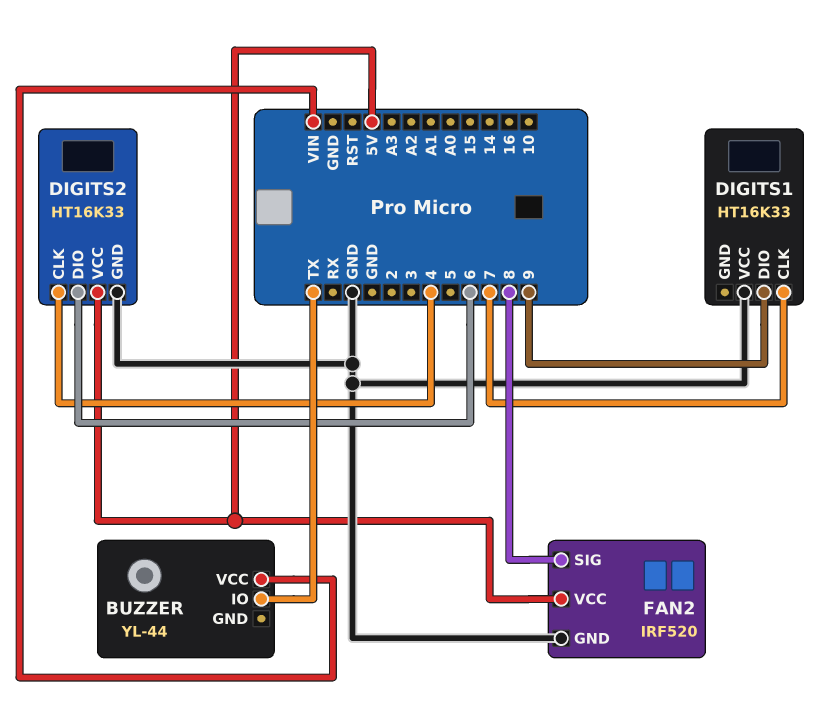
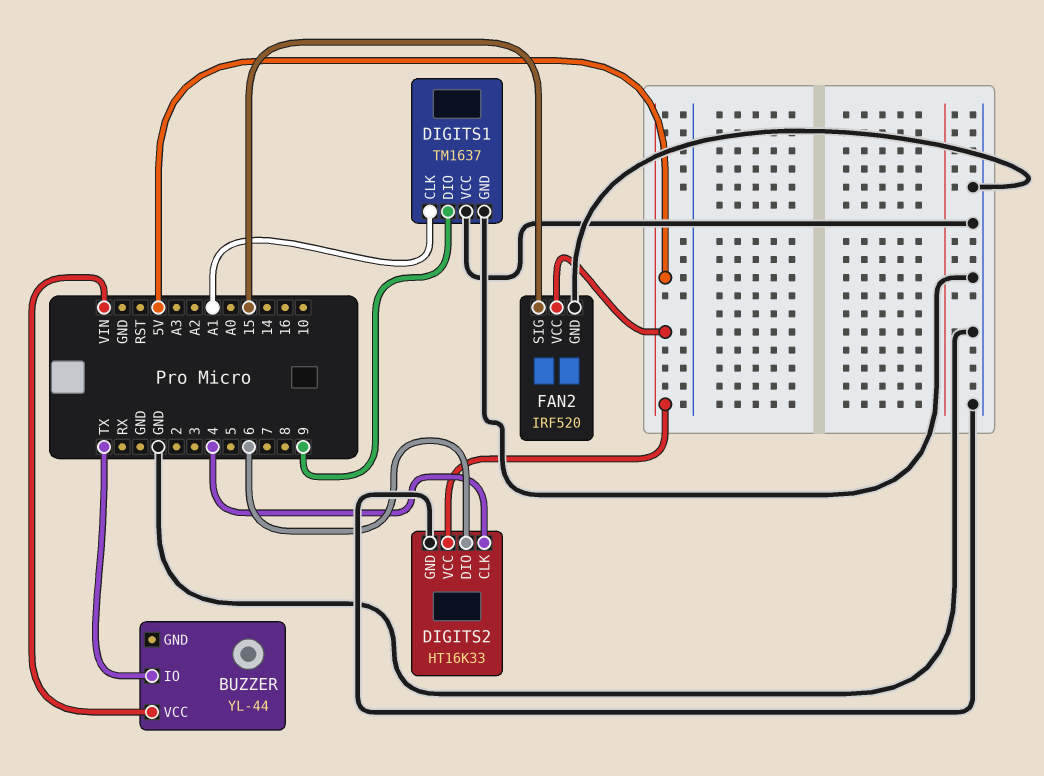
DIGITS1: HT16K33 -> TM1637
DIGITS1 pin CLK: 7 -> A1
DIGITS1 pin GND: none -> GND
FAN2 pin SIG: 8 -> 15

